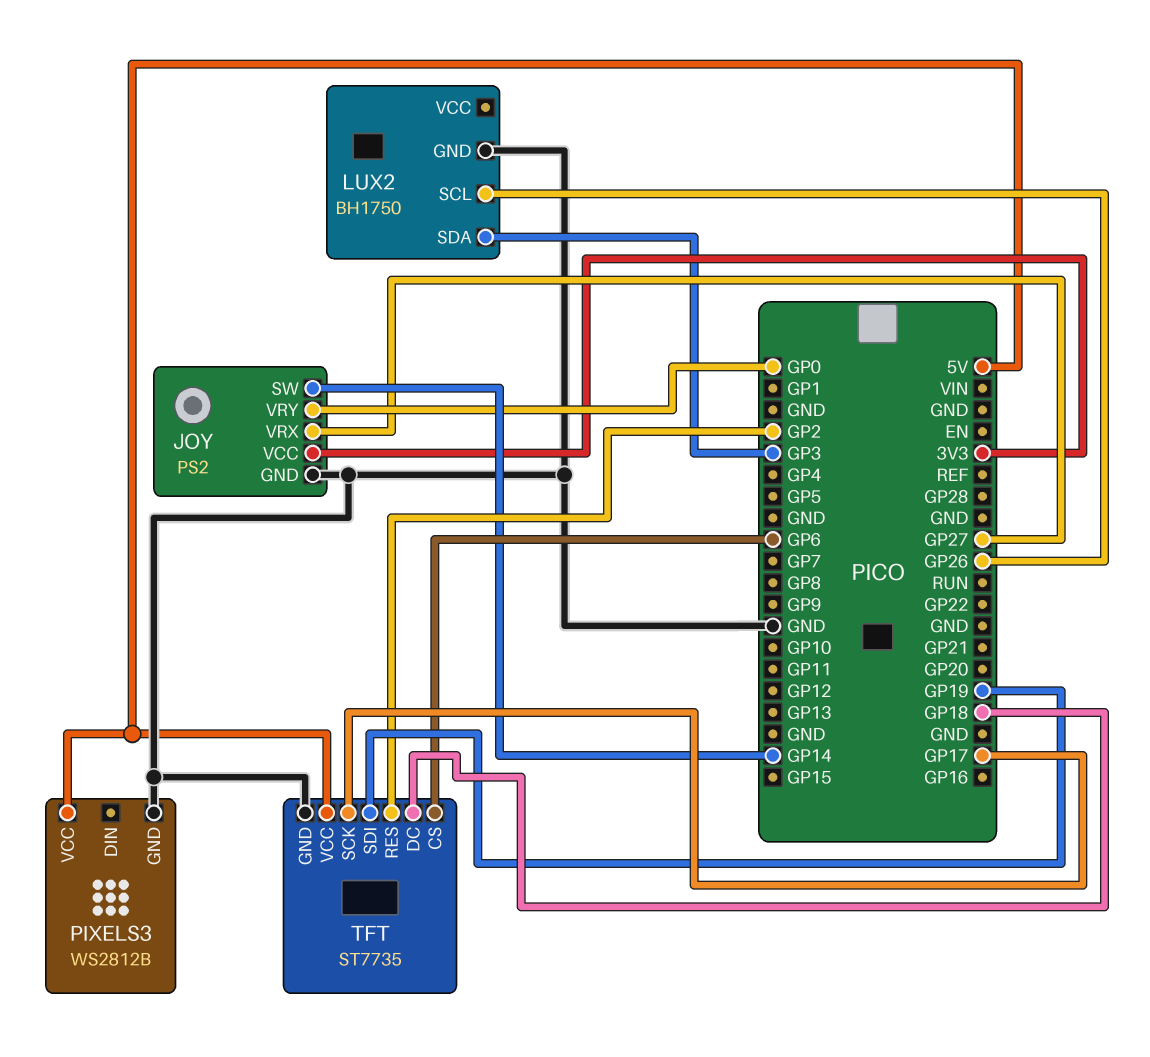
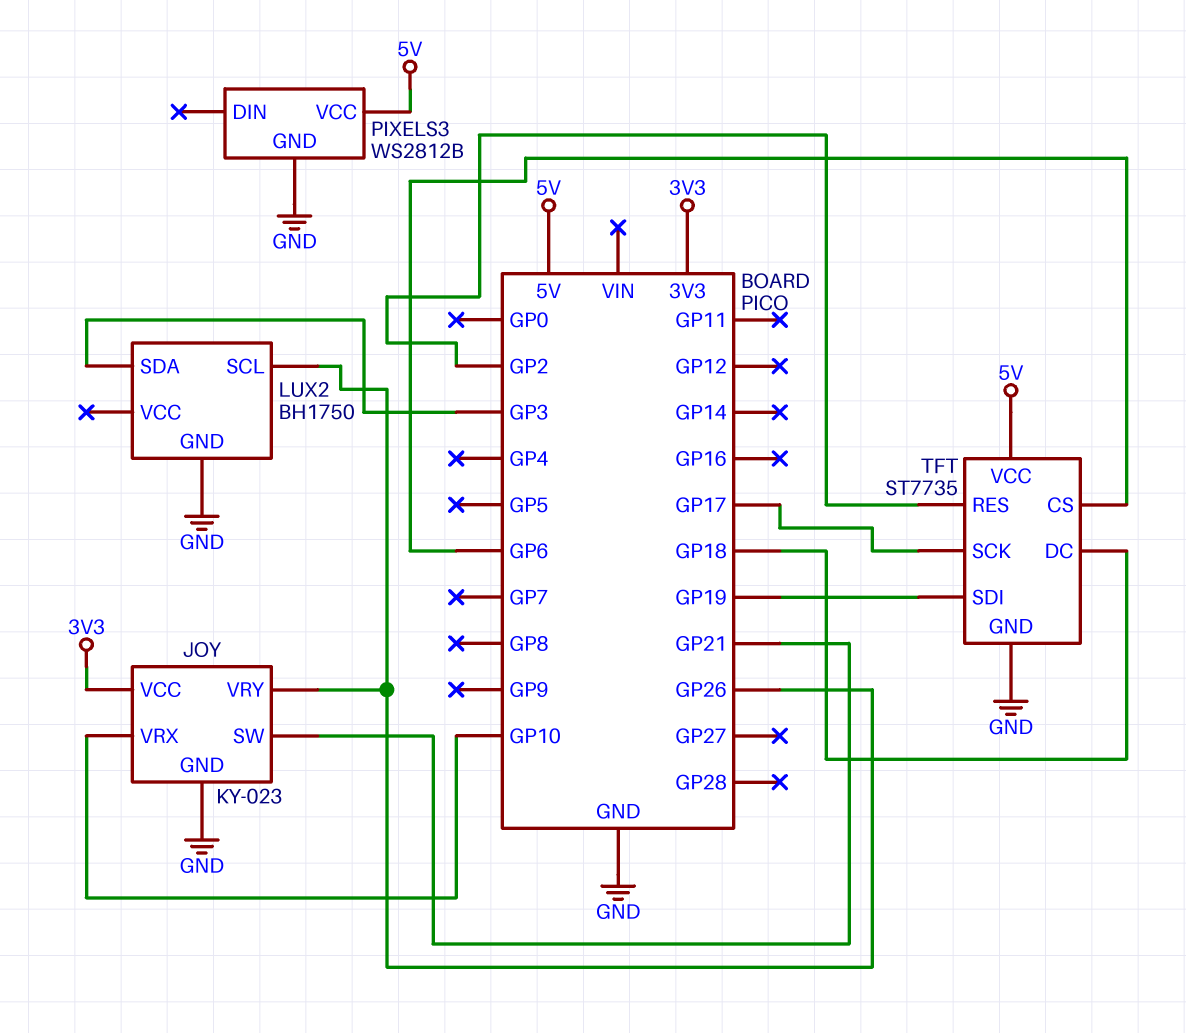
JOY: PS2 -> KY-023
JOY pin SW: GP14 -> GP21
JOY pin VRX: GP27 -> GP10
JOY pin VRY: GP0 -> GP26

